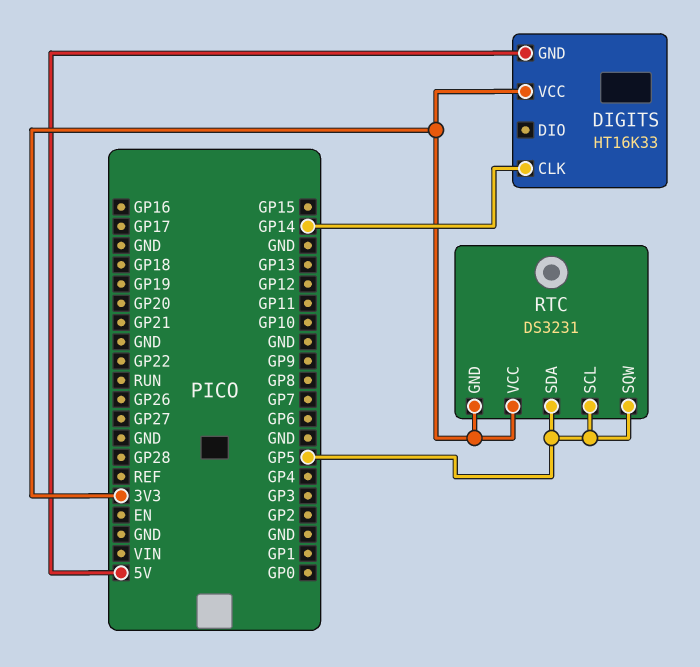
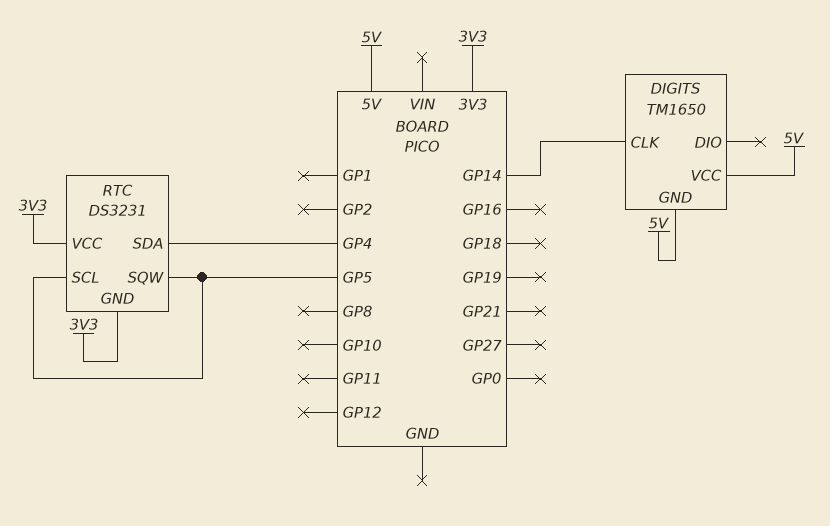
DIGITS: HT16K33 -> TM1650
DIGITS pin VCC: 3V3 -> 5V
RTC pin SDA: GP5 -> GP4

